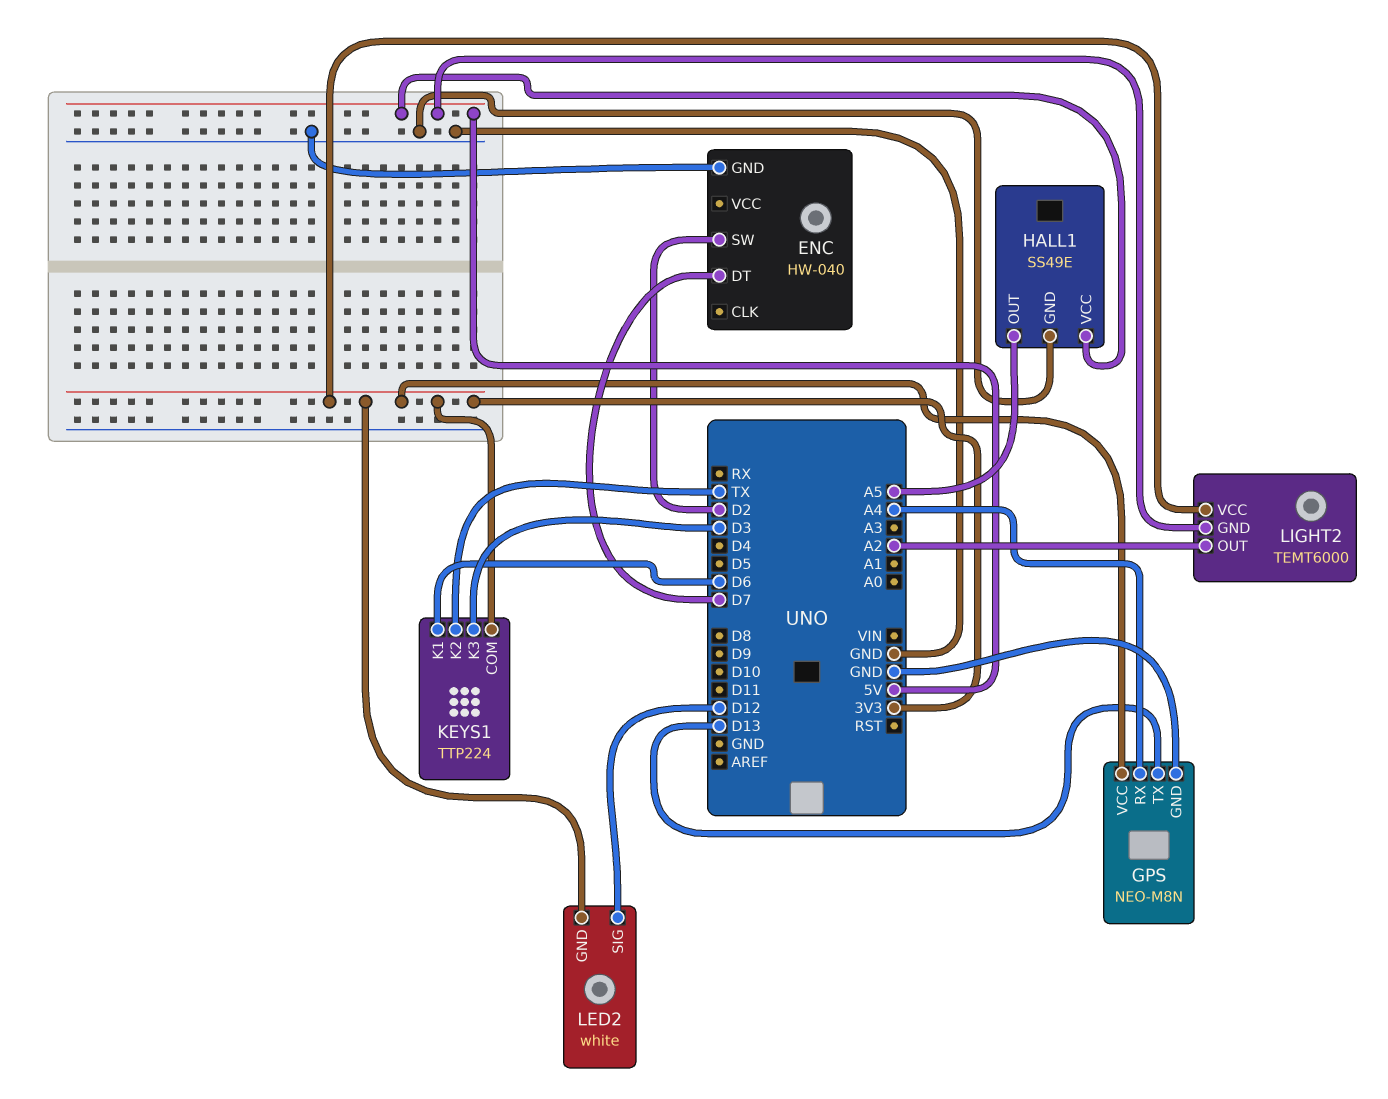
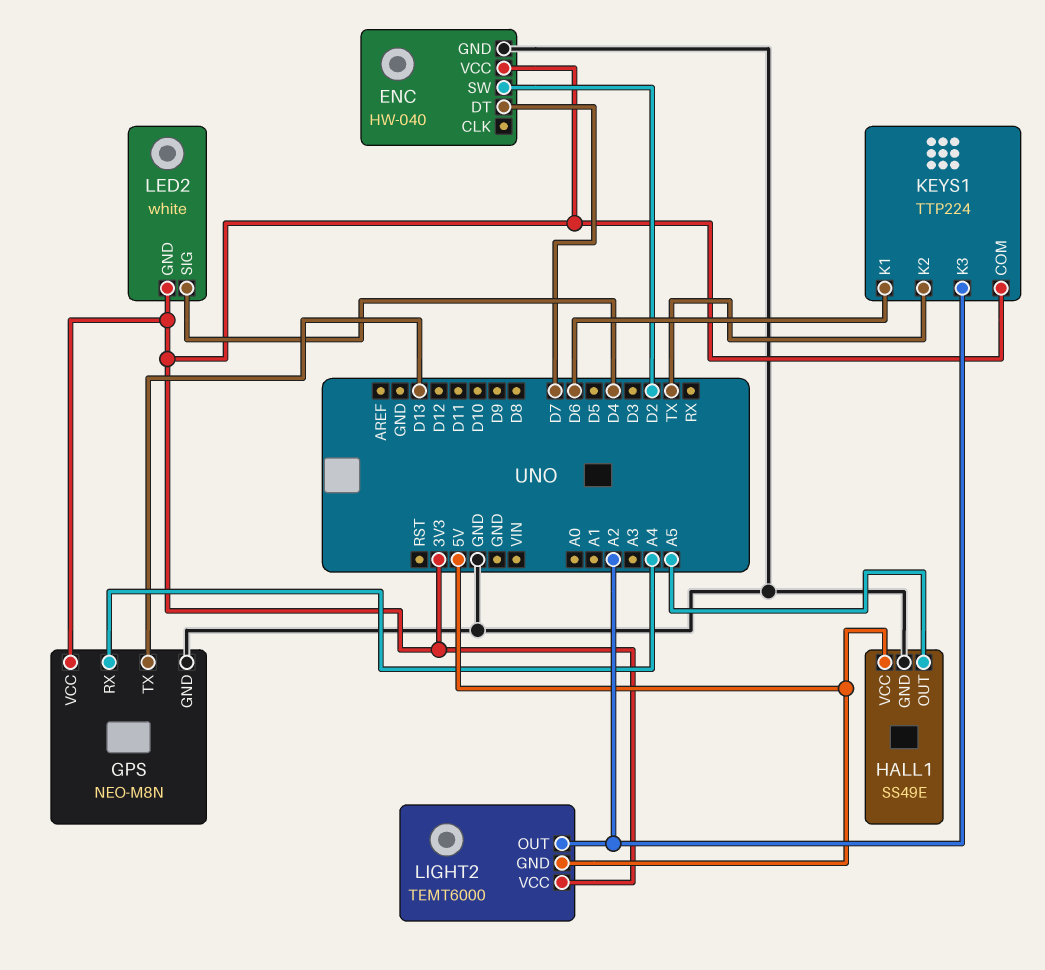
ENC pin VCC: none -> 3V3
KEYS1 pin K3: D3 -> A2
LED2 pin SIG: D12 -> D4

